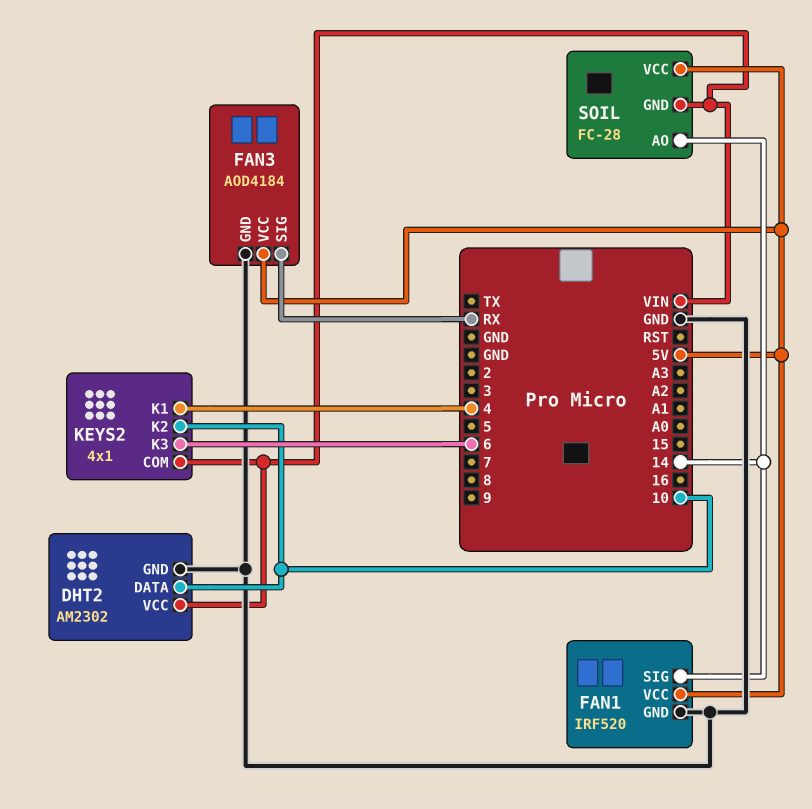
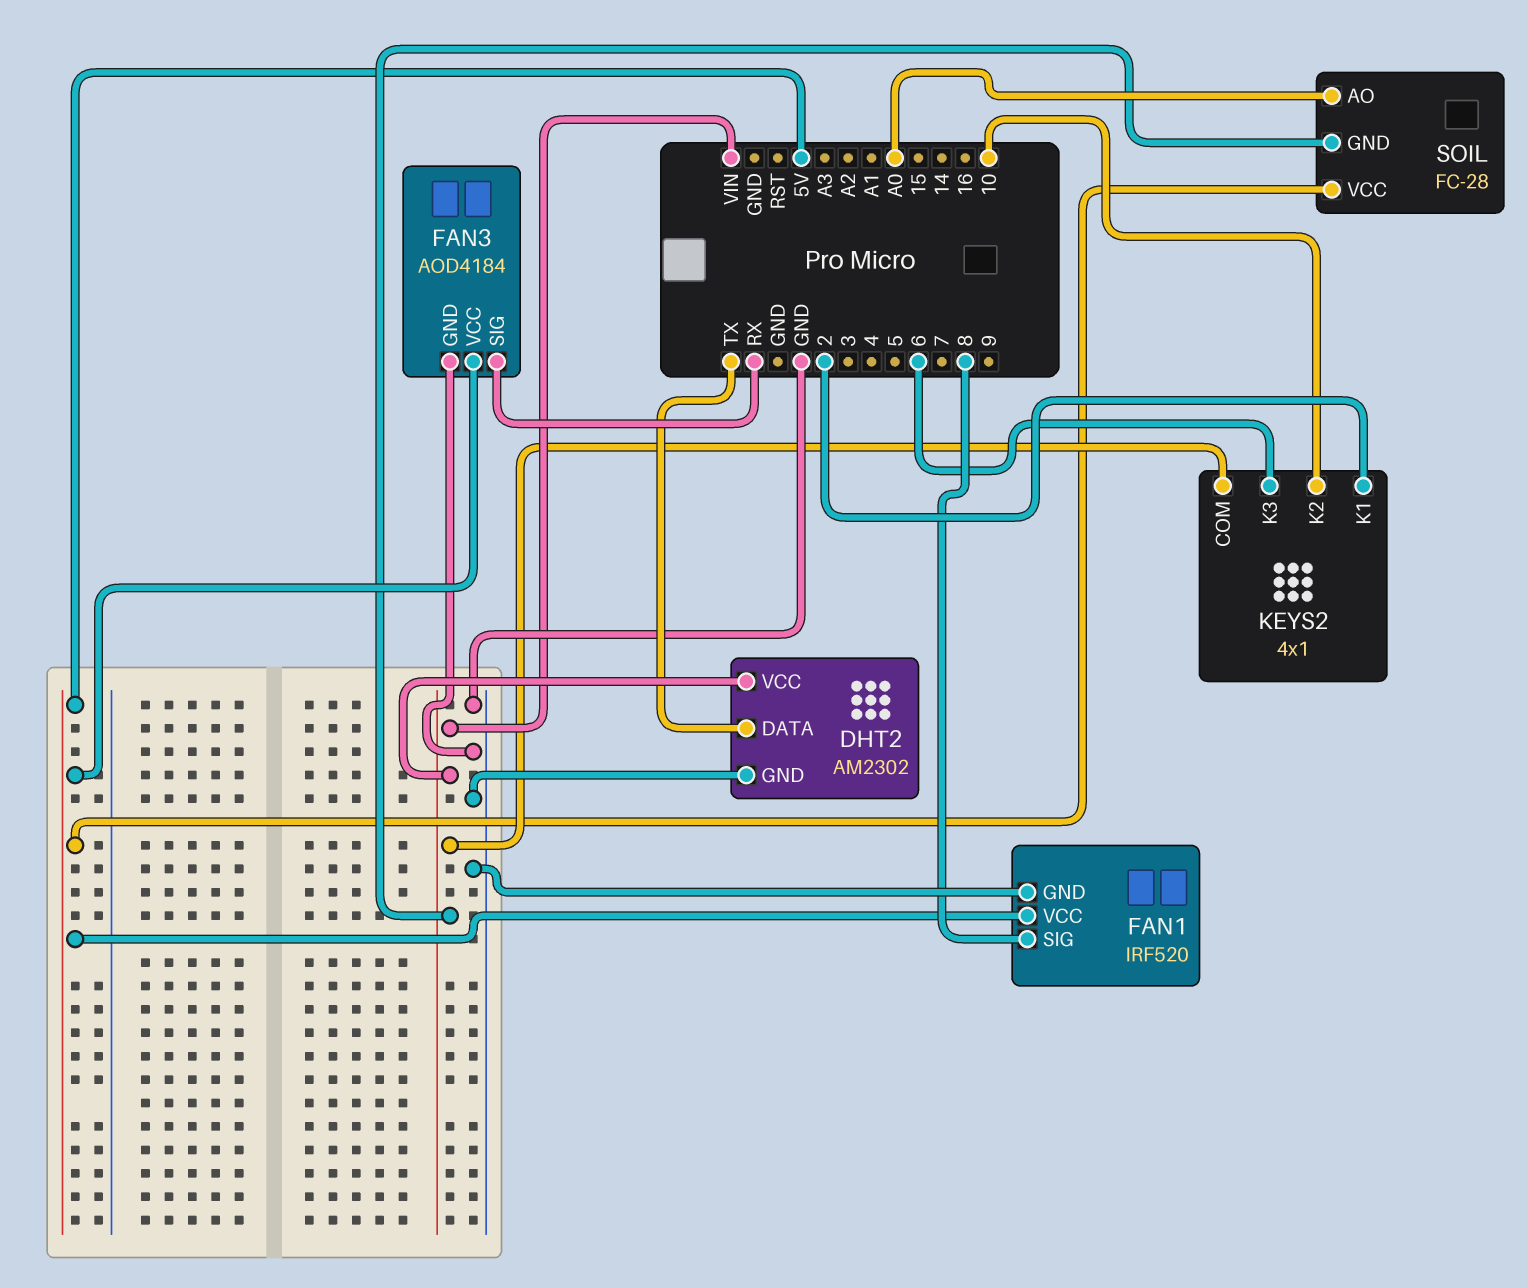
DHT2 pin DATA: 10 -> TX
FAN1 pin SIG: 14 -> 8
KEYS2 pin K1: 4 -> 2
SOIL pin AO: 14 -> A0

